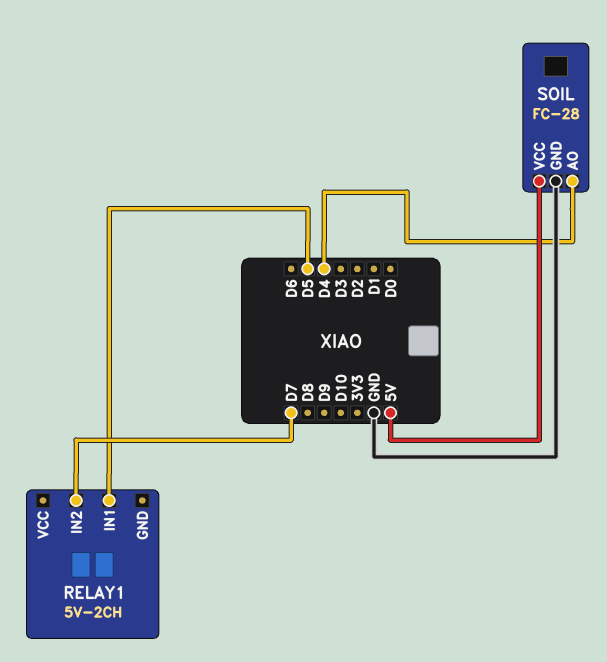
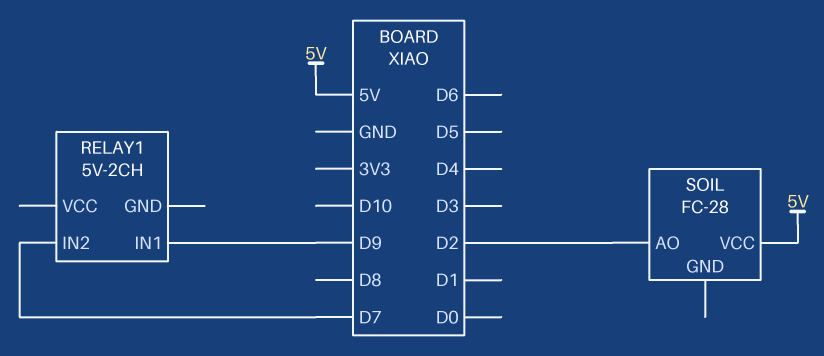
RELAY1 pin IN1: D5 -> D9
SOIL pin AO: D4 -> D2
SOIL pin GND: GND -> none

